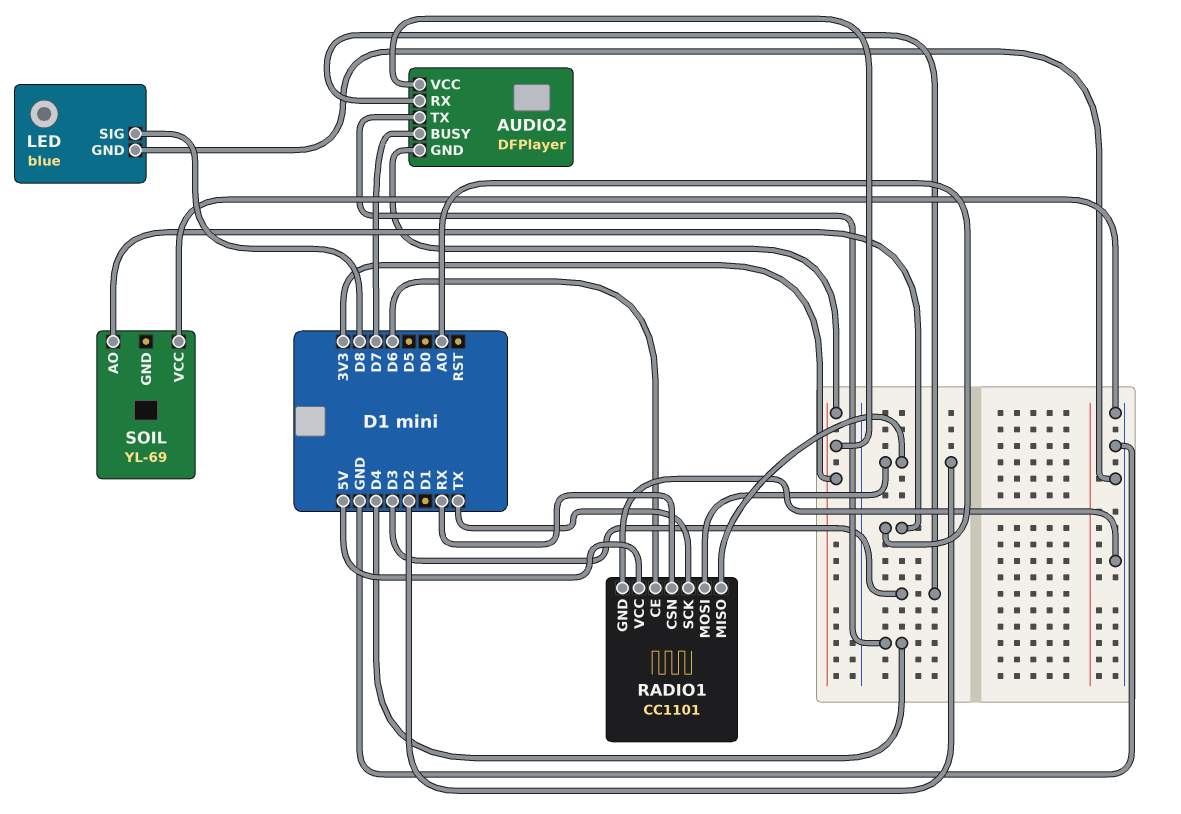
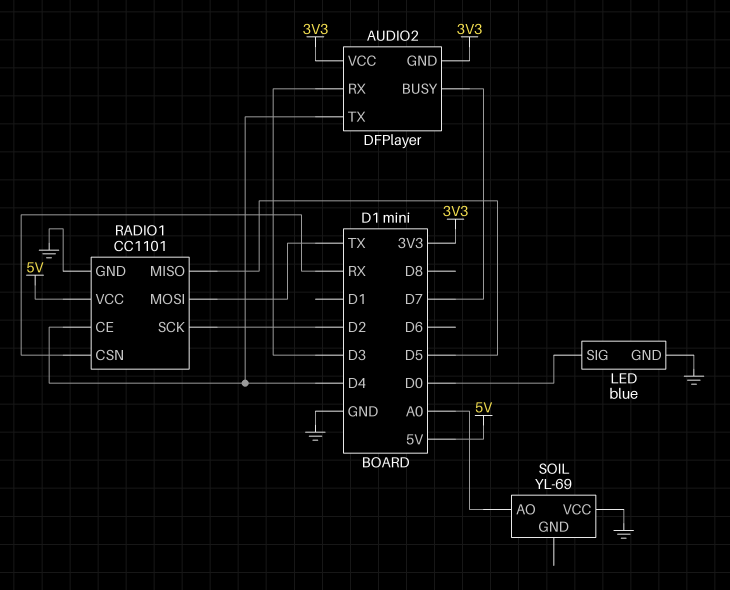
LED pin SIG: D8 -> D0
RADIO1 pin CE: D6 -> D4
RADIO1 pin MISO: D2 -> D5
RADIO1 pin MOSI: D2 -> TX
RADIO1 pin SCK: TX -> D2

